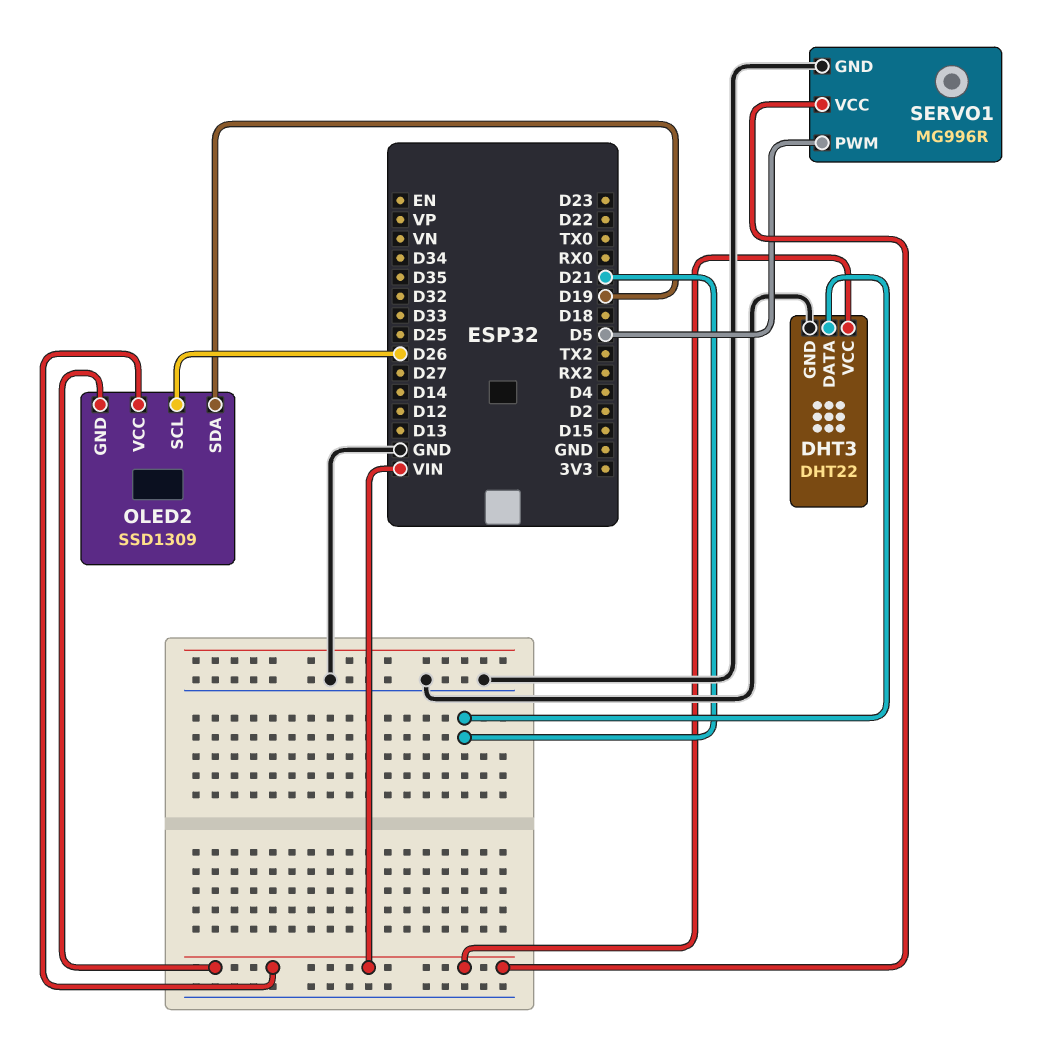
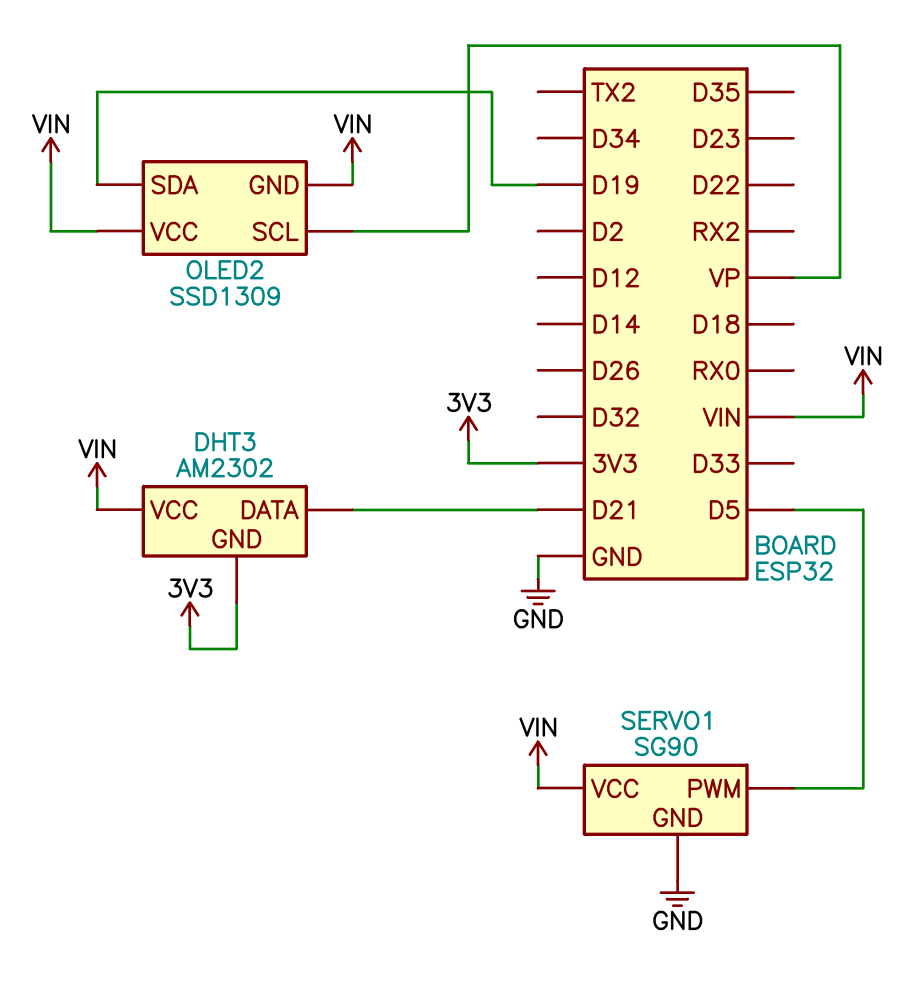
DHT3: DHT22 -> AM2302
DHT3 pin GND: GND -> 3V3
OLED2 pin SCL: D26 -> VP
SERVO1: MG996R -> SG90

